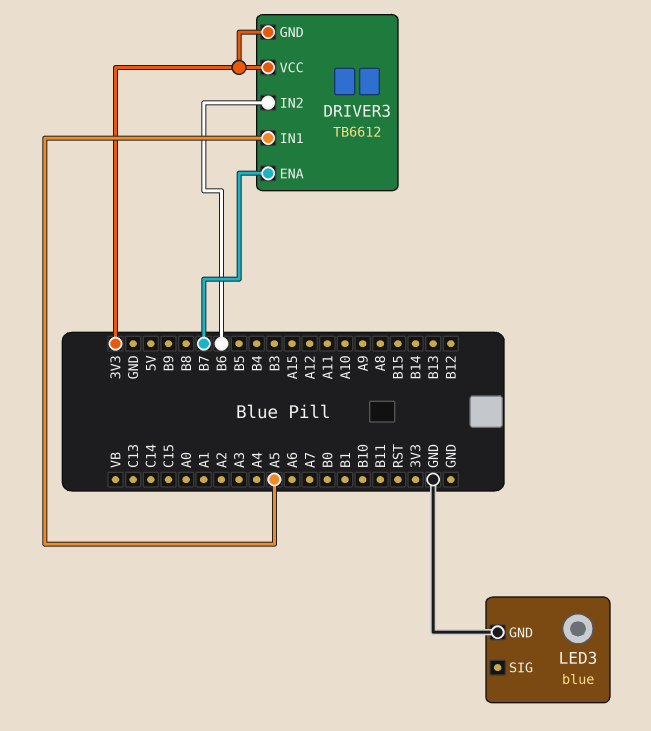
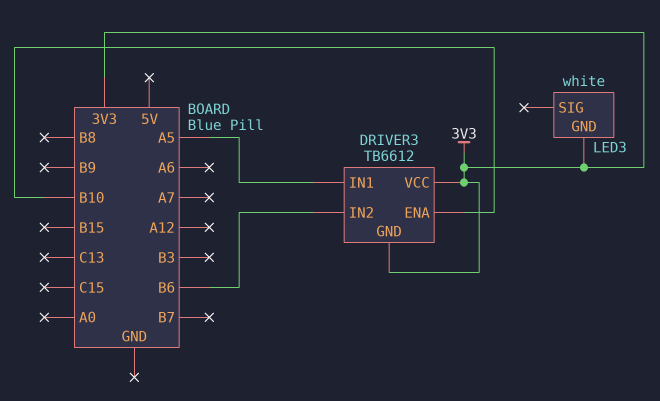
DRIVER3 pin ENA: B7 -> B10
LED3: blue -> white
LED3 pin GND: GND -> 3V3

